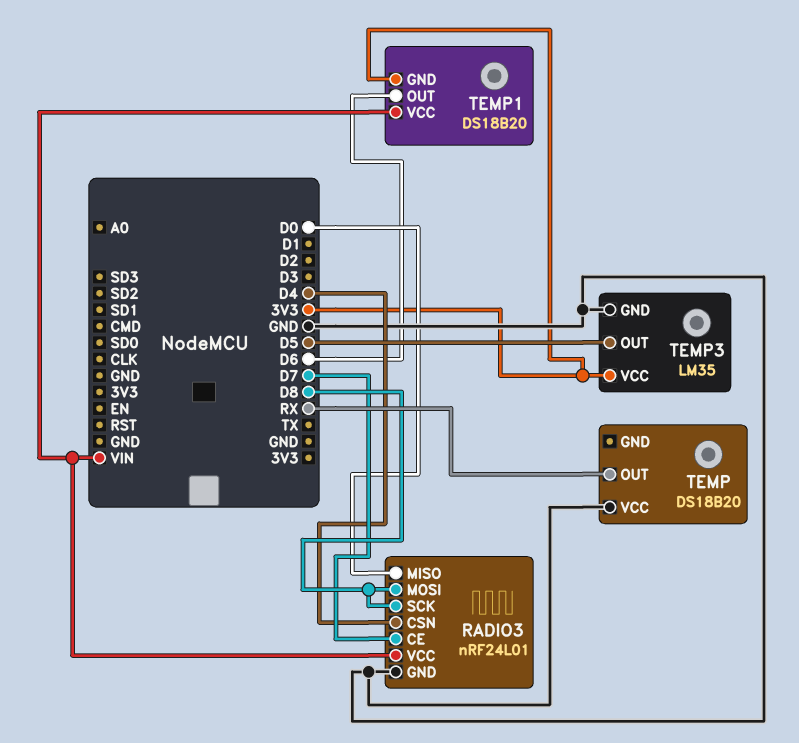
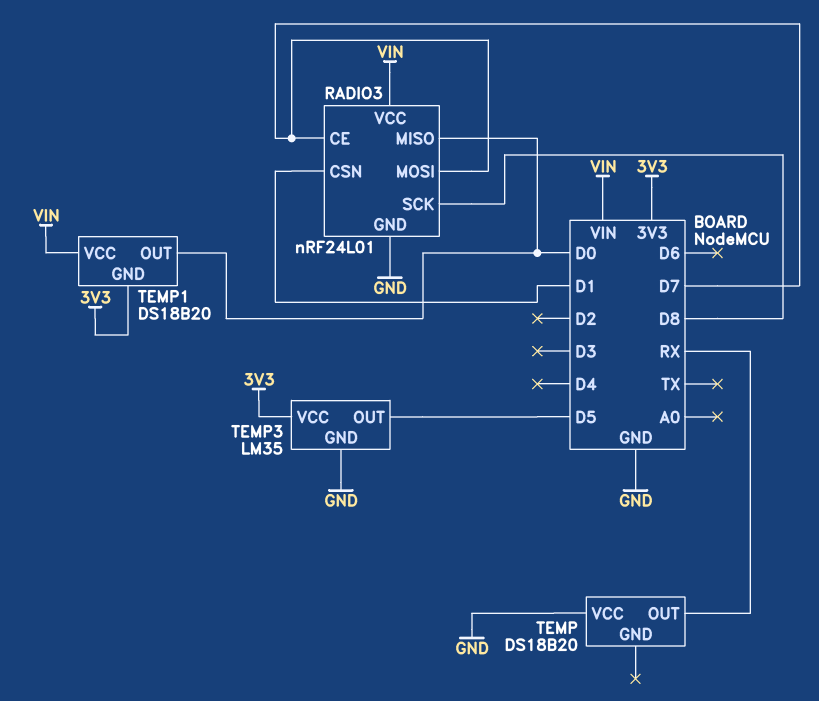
RADIO3 pin CSN: D4 -> D1
RADIO3 pin MOSI: D8 -> D7
TEMP1 pin OUT: D6 -> D0

